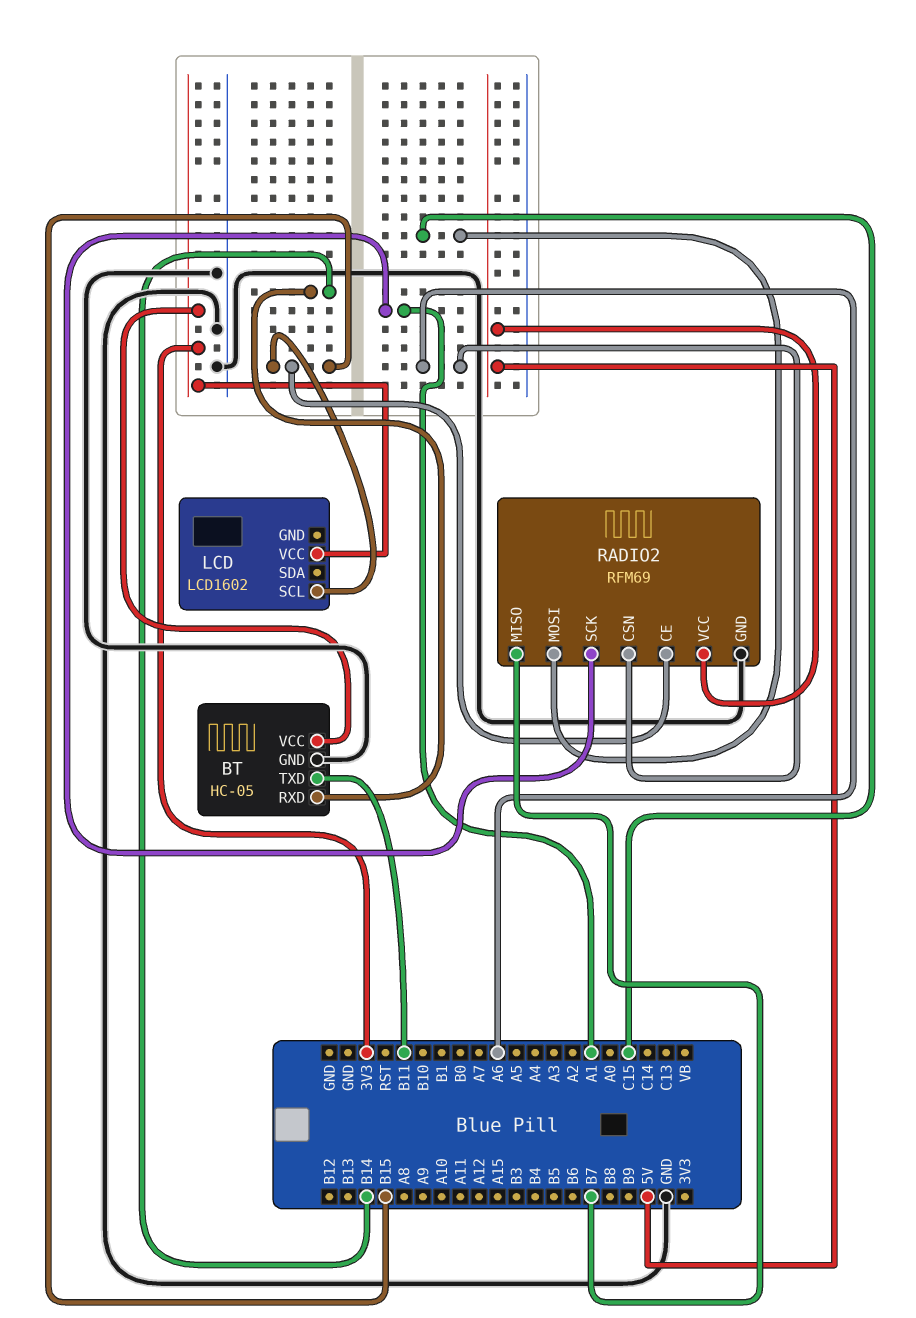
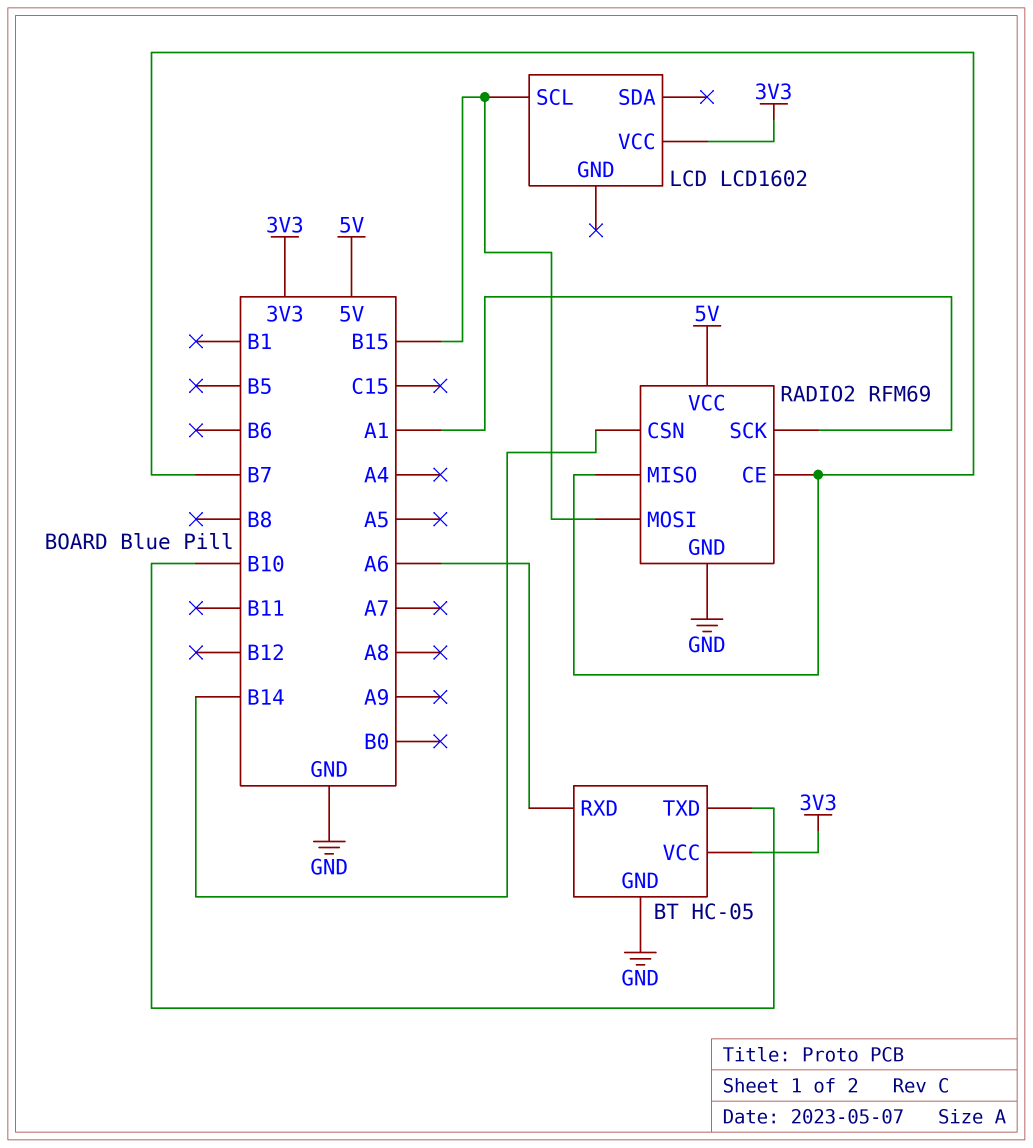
BT pin RXD: B14 -> A6
BT pin TXD: B11 -> B10
RADIO2 pin CE: B15 -> B7
RADIO2 pin CSN: A6 -> B14
RADIO2 pin MOSI: C15 -> B15

